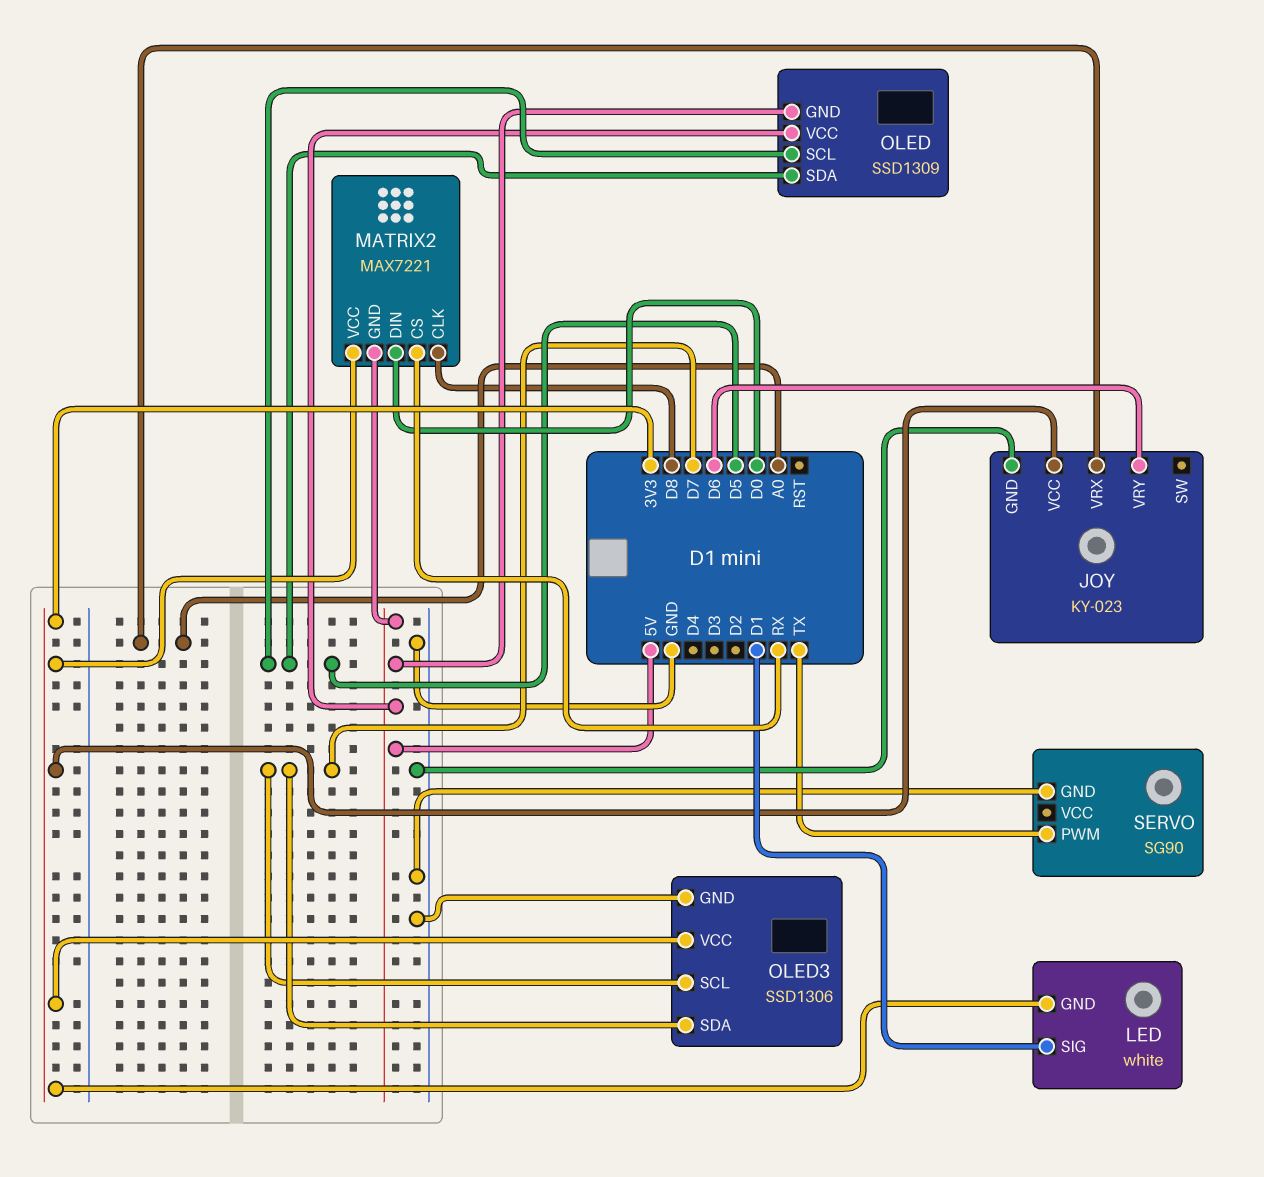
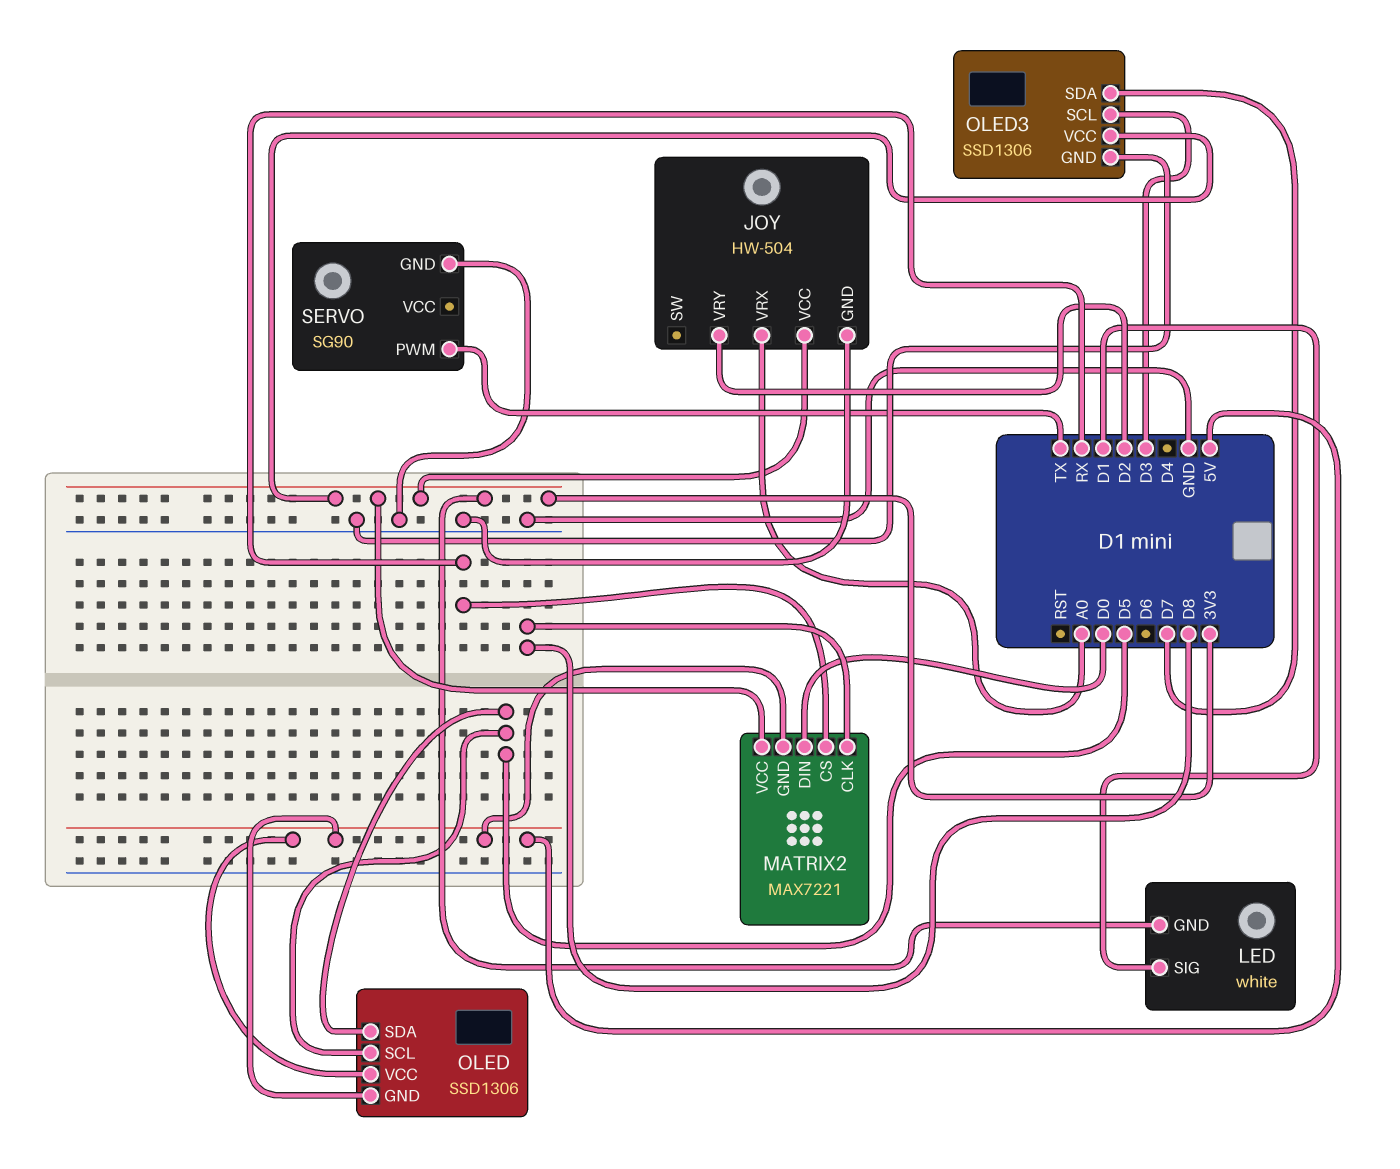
JOY: KY-023 -> HW-504
JOY pin VRY: D6 -> D2
OLED: SSD1309 -> SSD1306
OLED3 pin SCL: D7 -> D3

